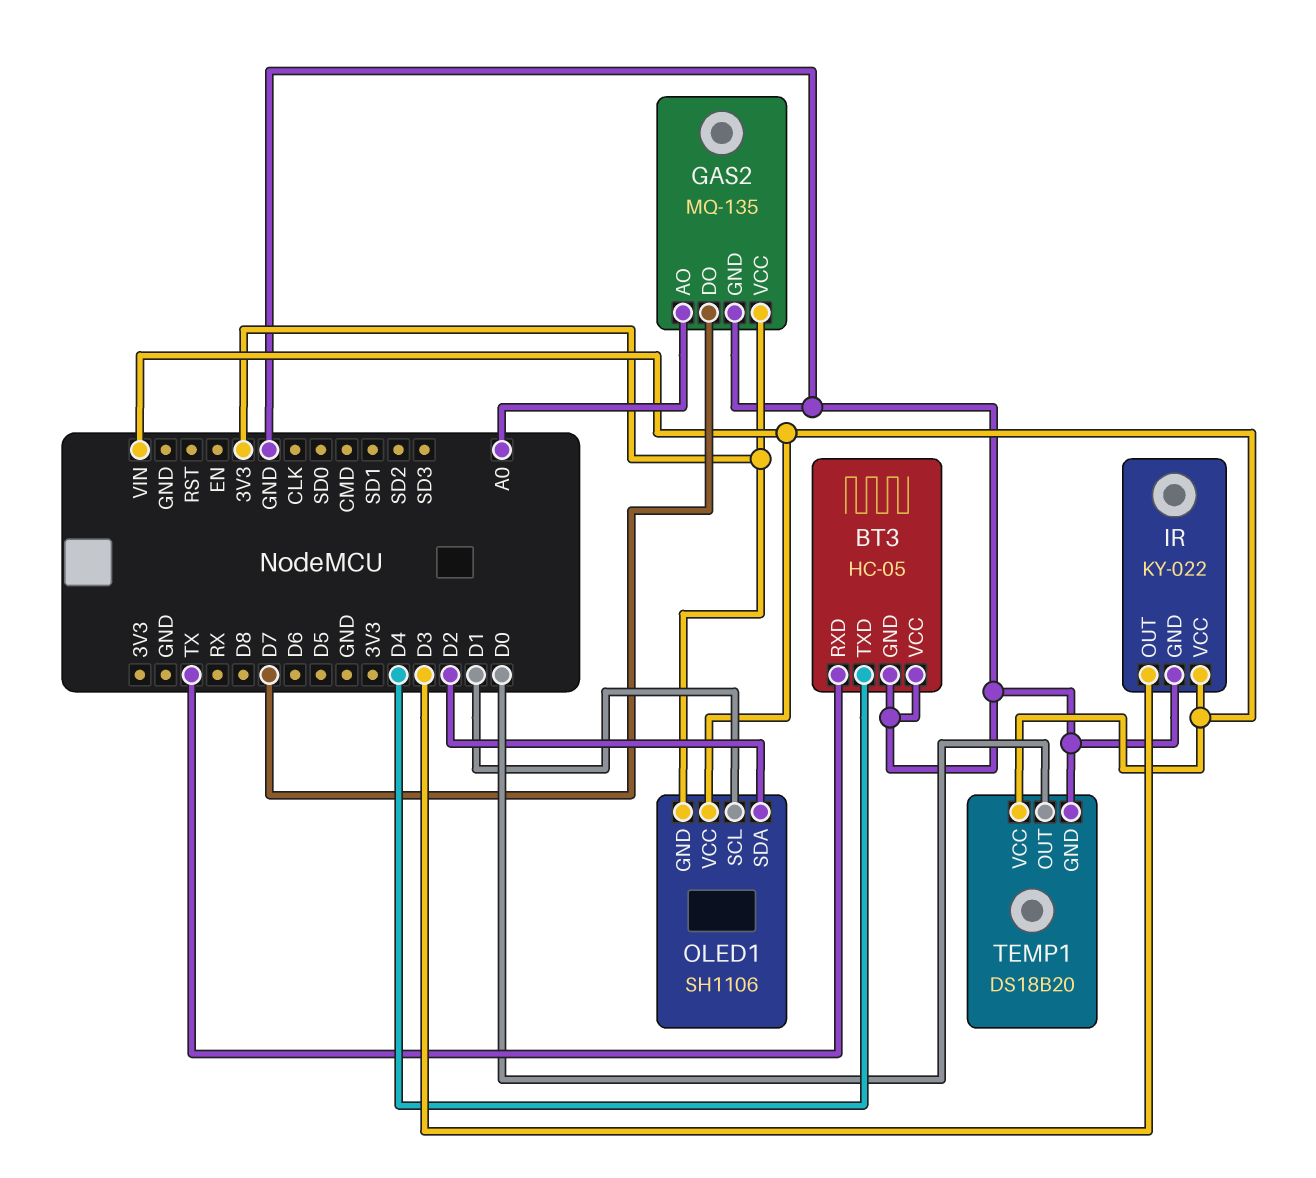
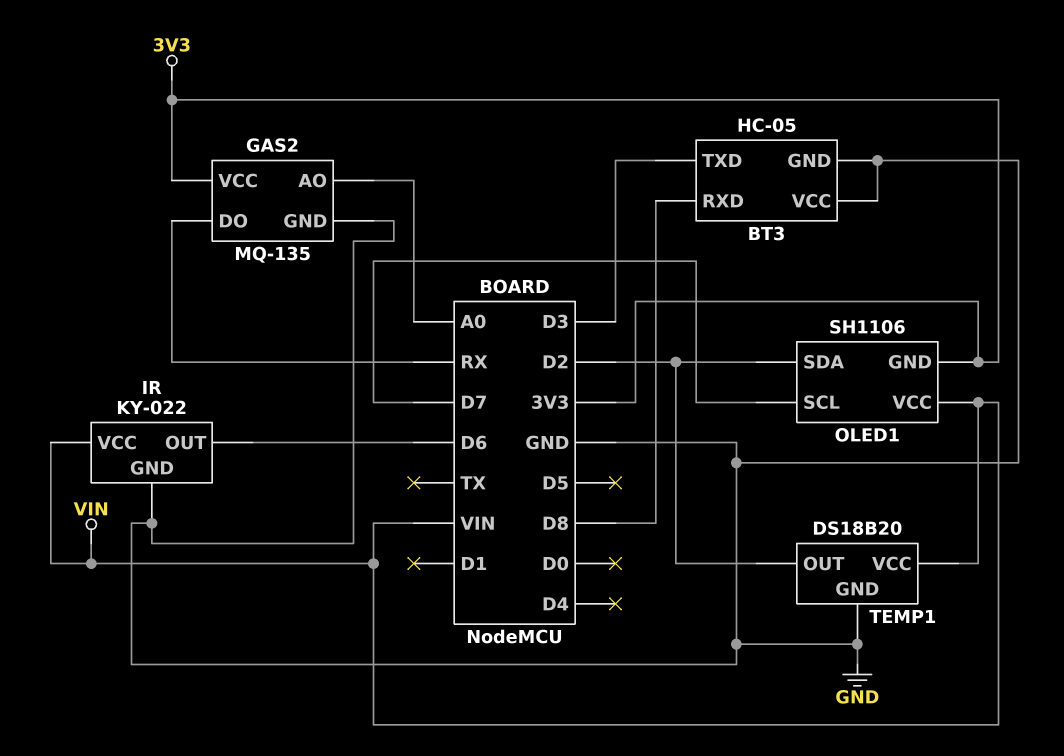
BT3 pin RXD: TX -> D8
BT3 pin TXD: D4 -> D3
GAS2 pin DO: D7 -> RX
IR pin OUT: D3 -> D6
OLED1 pin SCL: D1 -> D7
TEMP1 pin OUT: D0 -> D2

